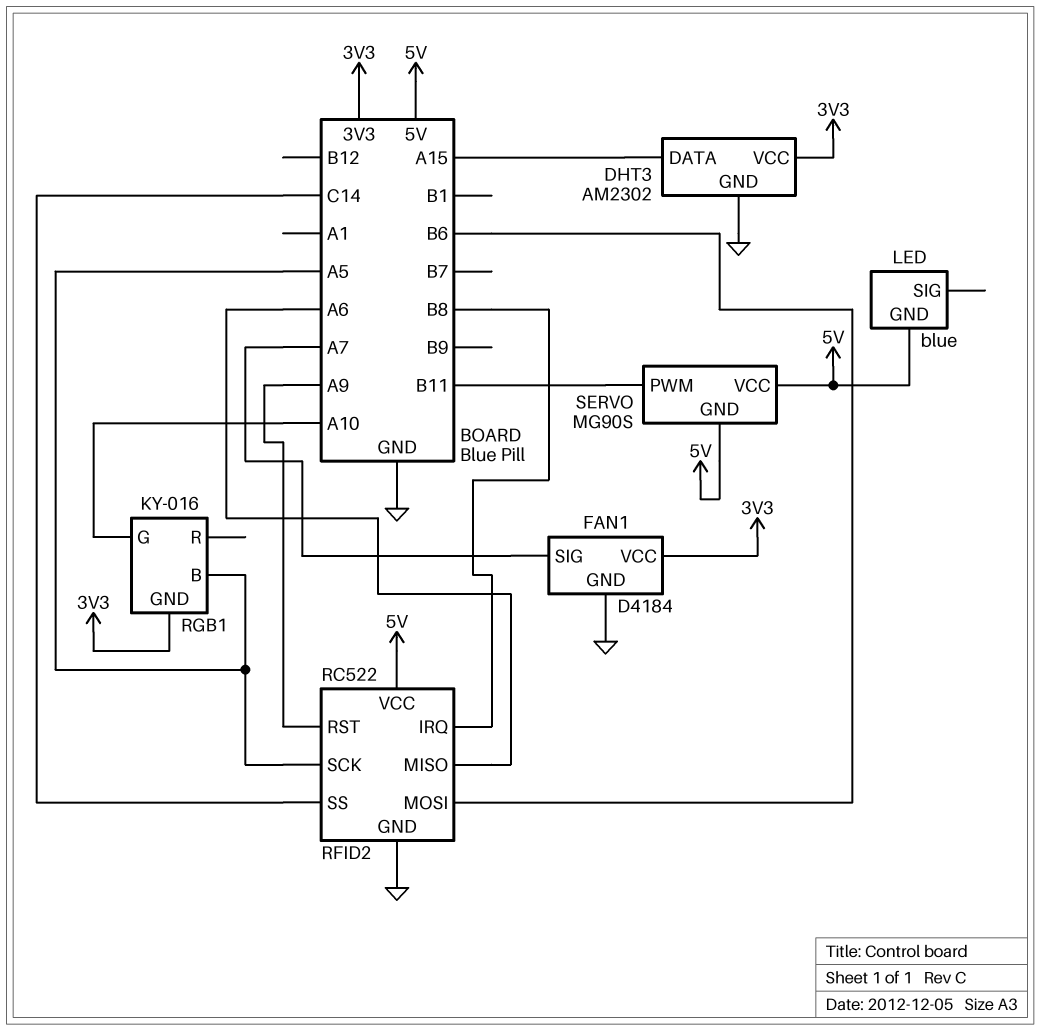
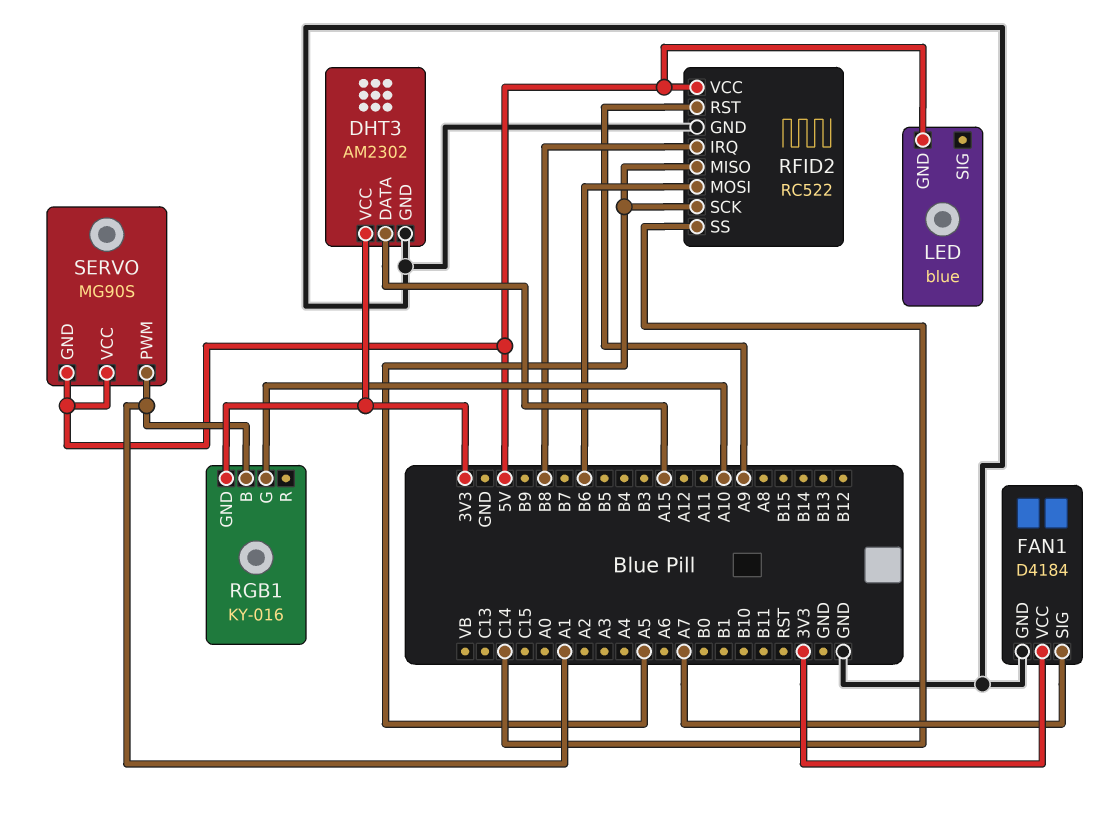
RFID2 pin MISO: A6 -> A5
RGB1 pin B: A5 -> A1
SERVO pin PWM: B11 -> A1

